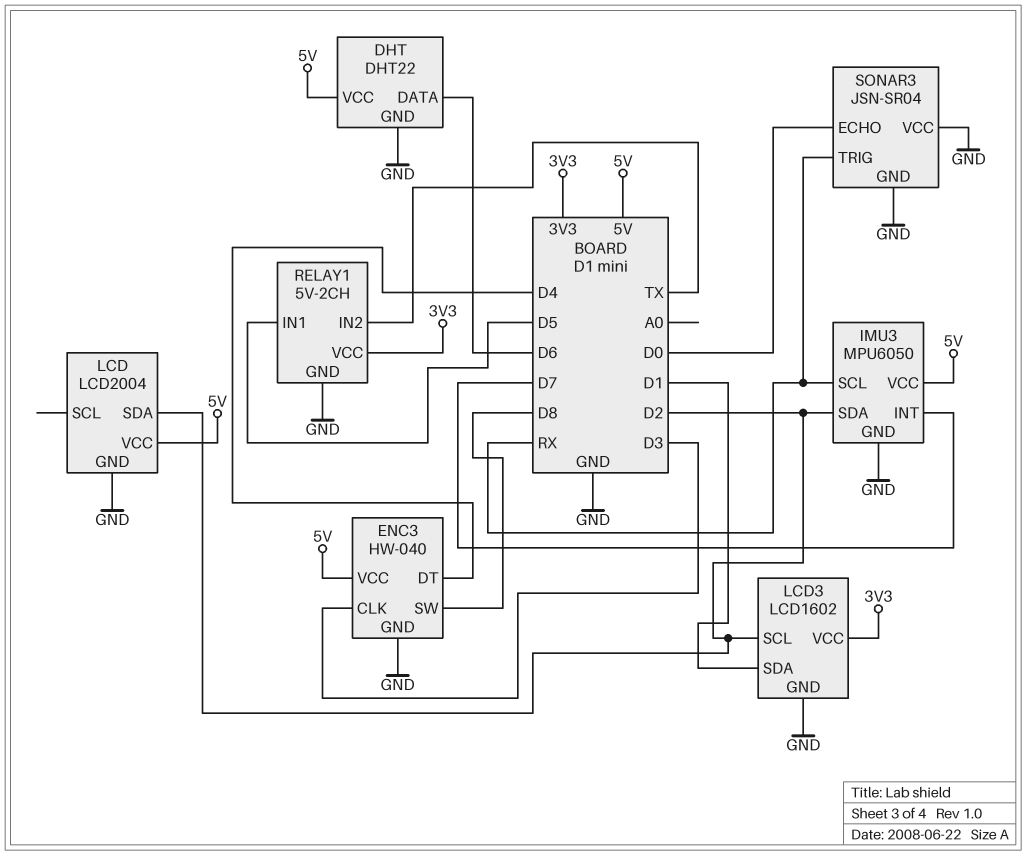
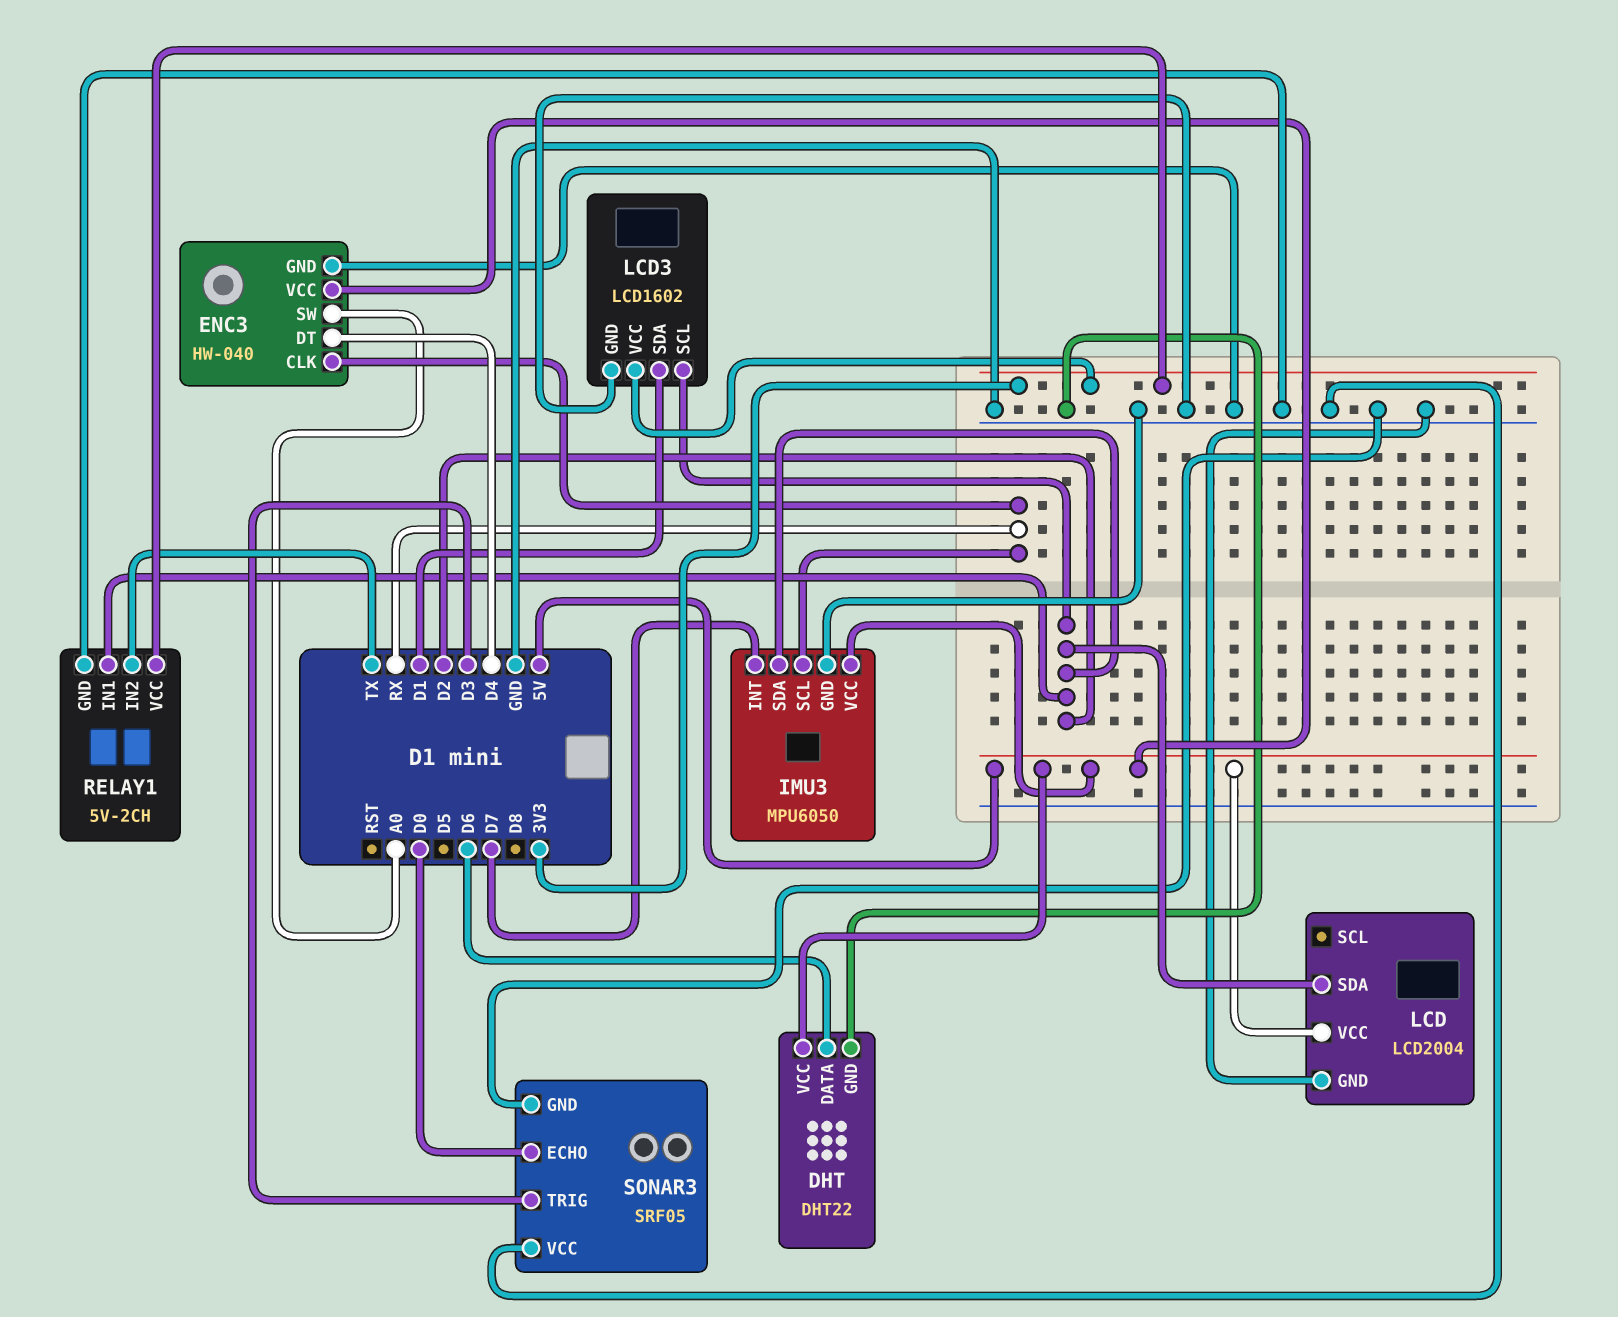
ENC3 pin CLK: D3 -> RX
ENC3 pin SW: D8 -> A0
RELAY1 pin IN1: D5 -> D2
SONAR3: JSN-SR04 -> SRF05
SONAR3 pin TRIG: RX -> D3

